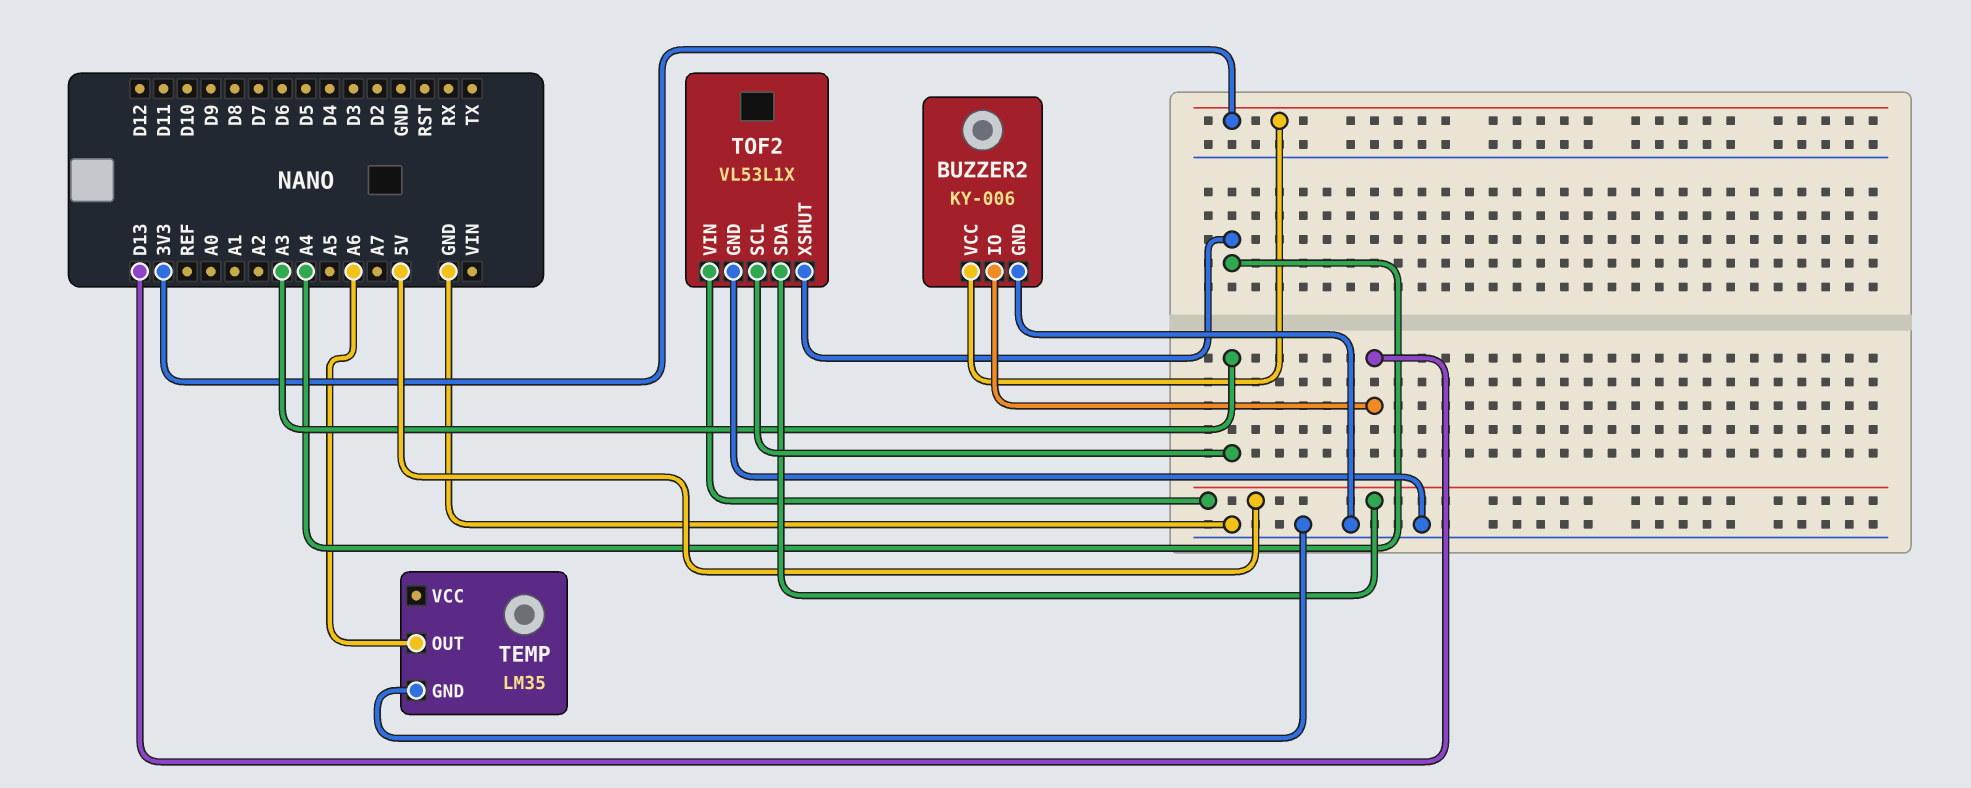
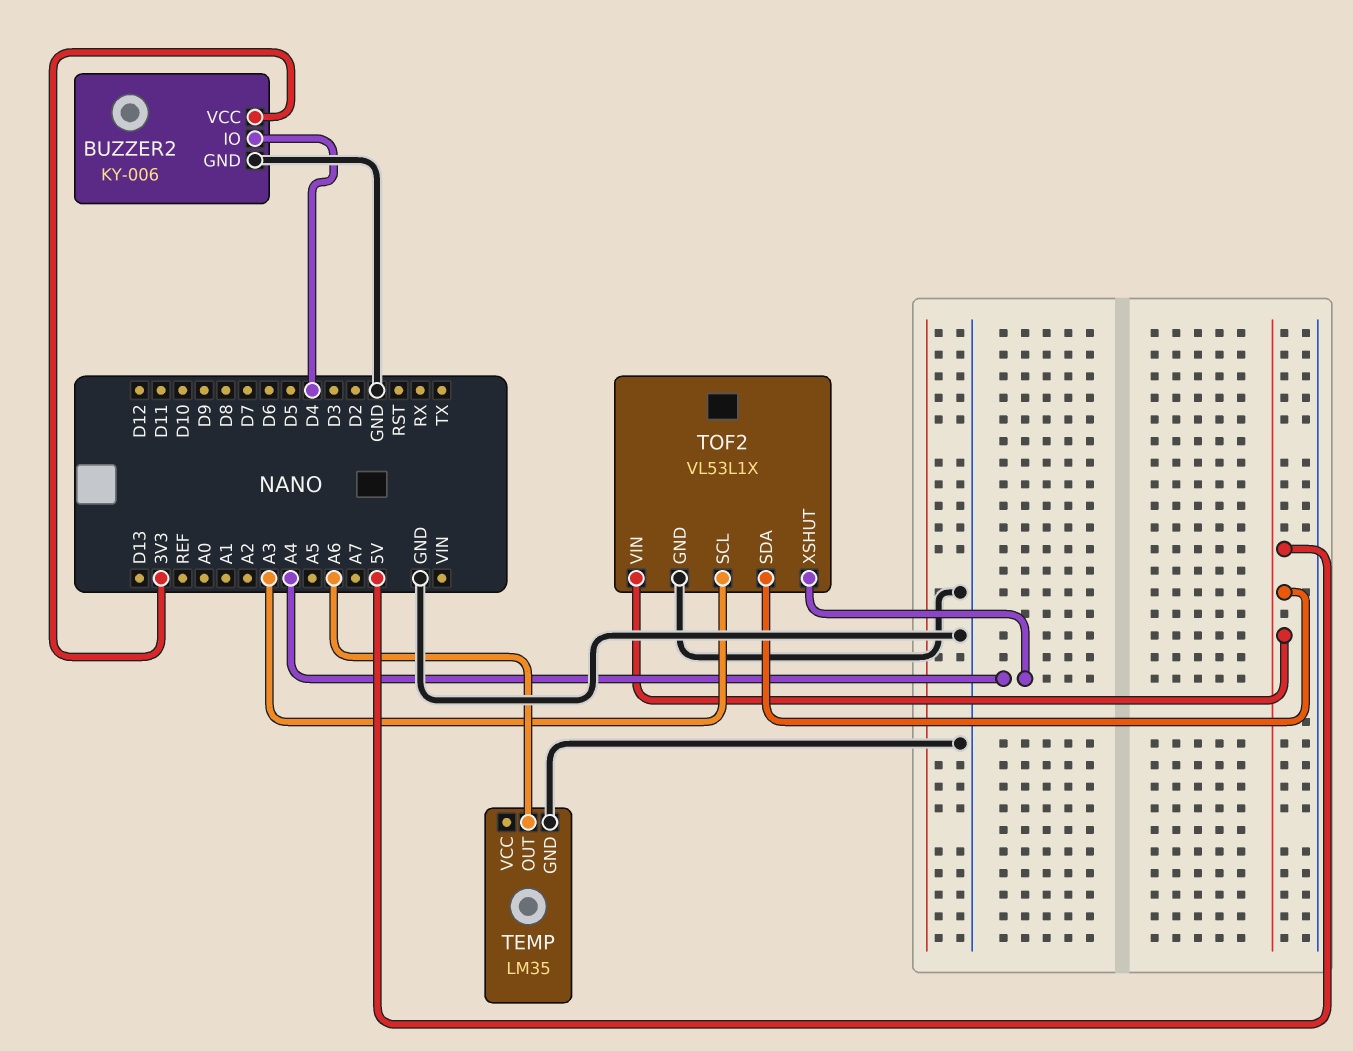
BUZZER2 pin IO: D13 -> D4

